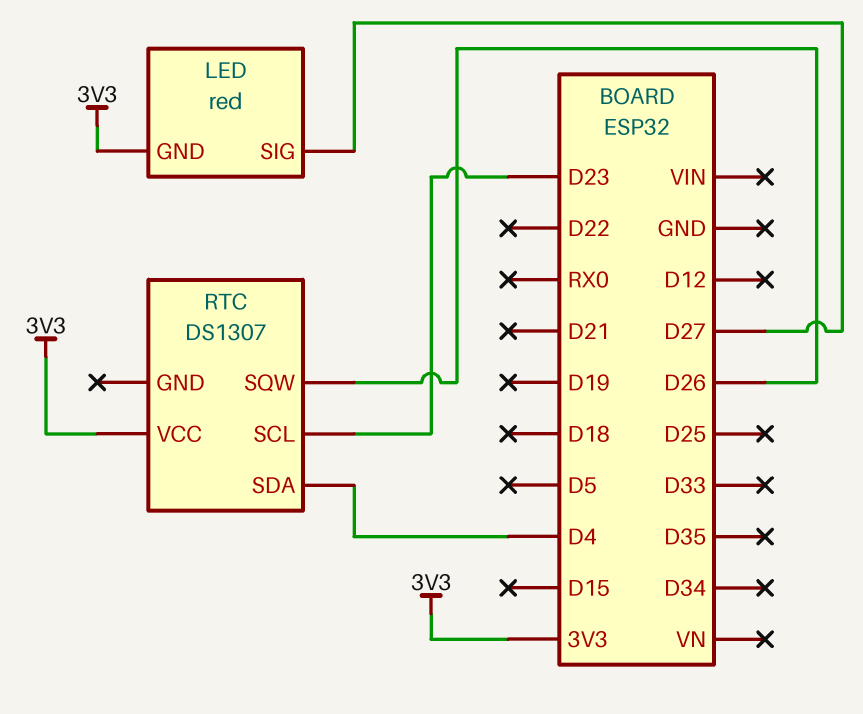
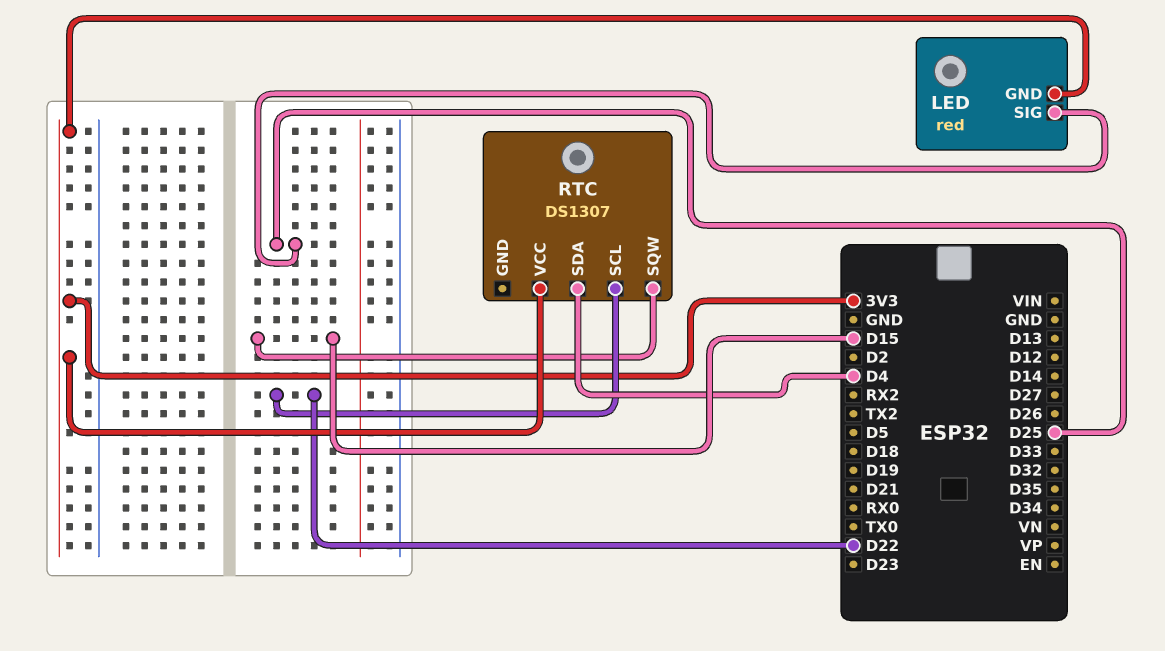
LED pin SIG: D27 -> D25
RTC pin SCL: D23 -> D22
RTC pin SQW: D26 -> D15

